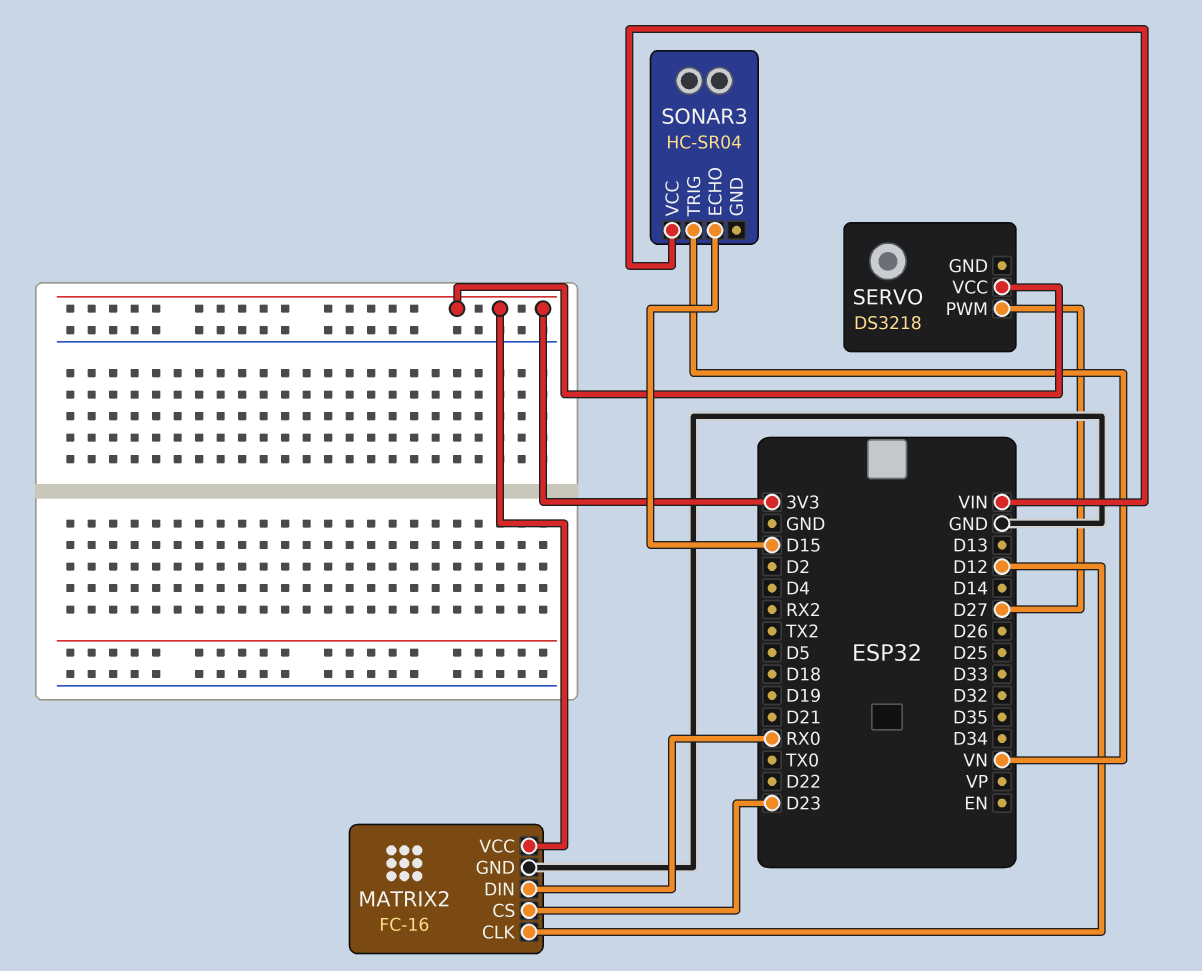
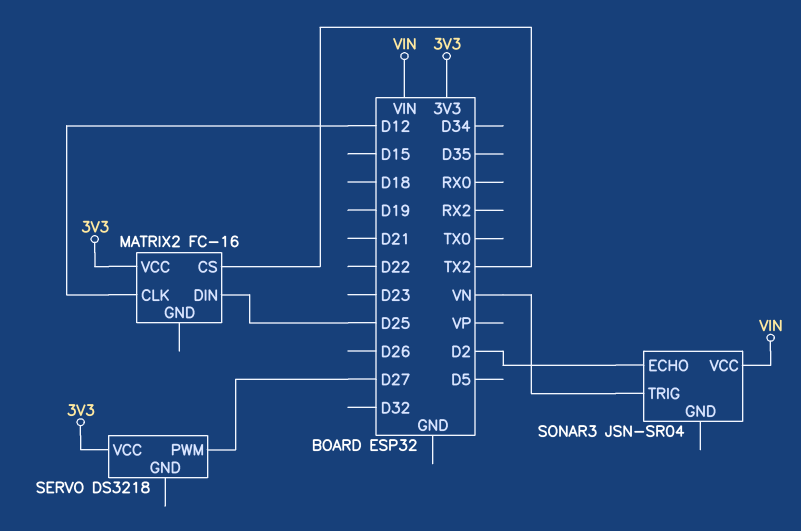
MATRIX2 pin CS: D23 -> TX2
MATRIX2 pin DIN: RX0 -> D25
MATRIX2 pin GND: GND -> none
SONAR3: HC-SR04 -> JSN-SR04
SONAR3 pin ECHO: D15 -> D2

